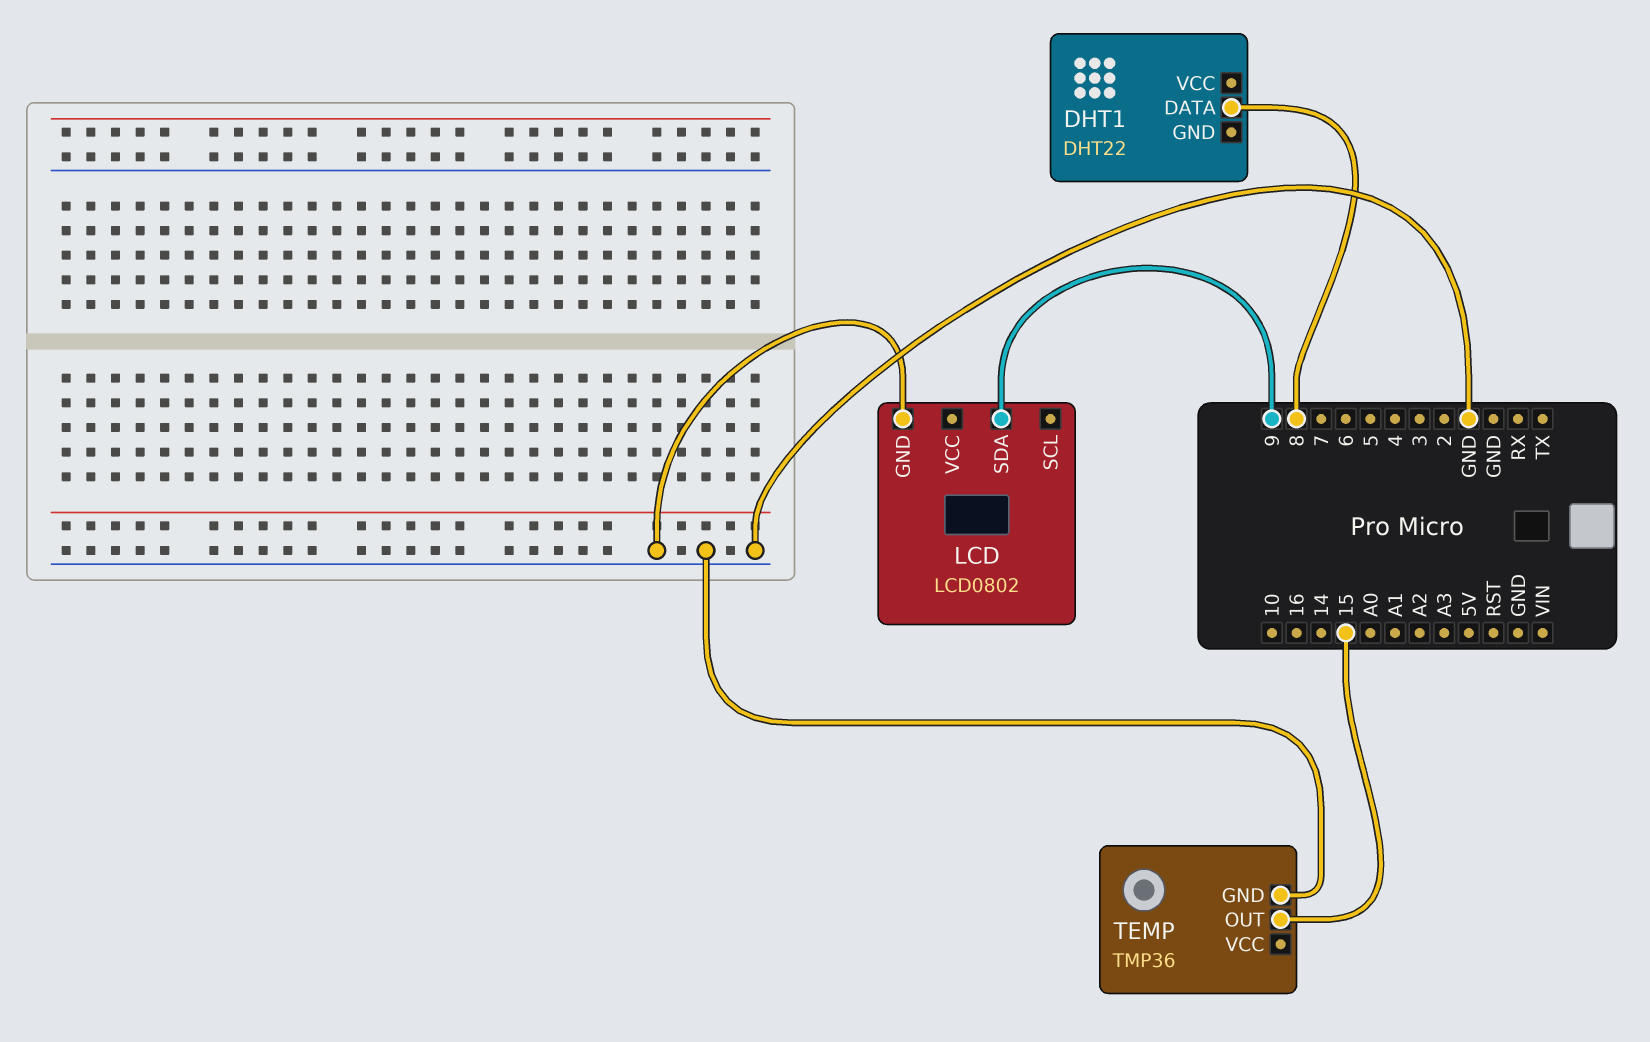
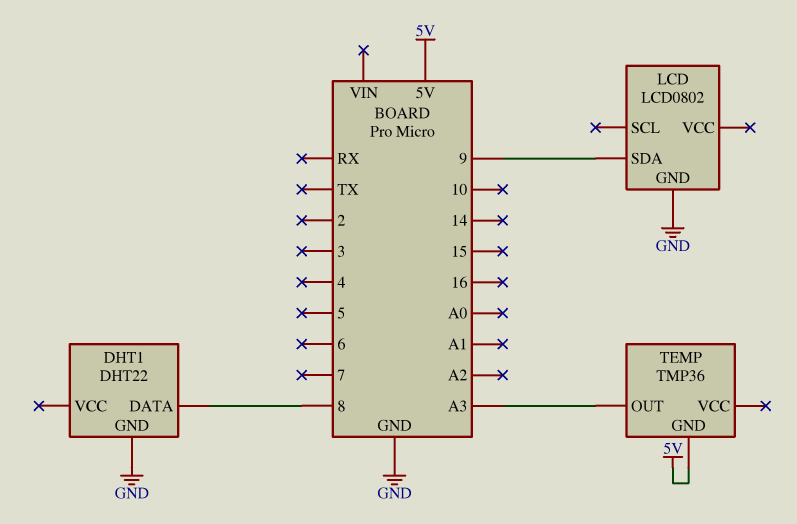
DHT1 pin GND: none -> GND
TEMP pin GND: GND -> 5V
TEMP pin OUT: 15 -> A3

